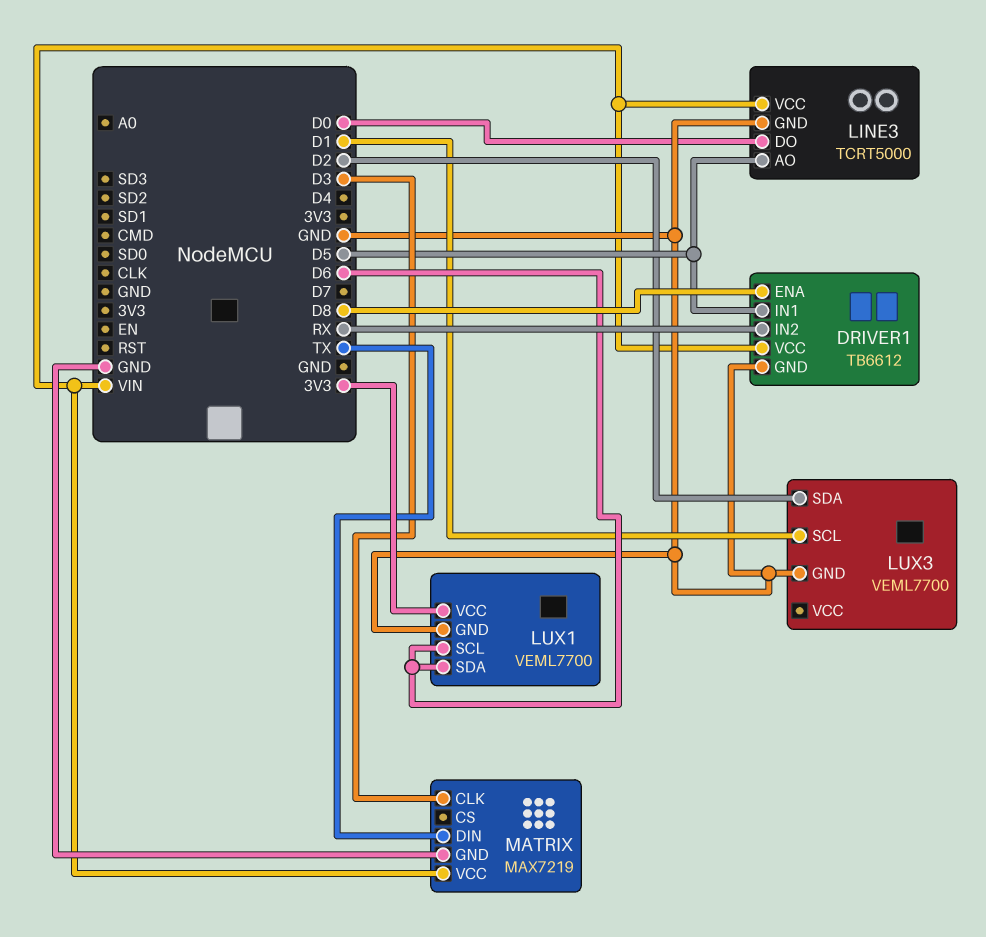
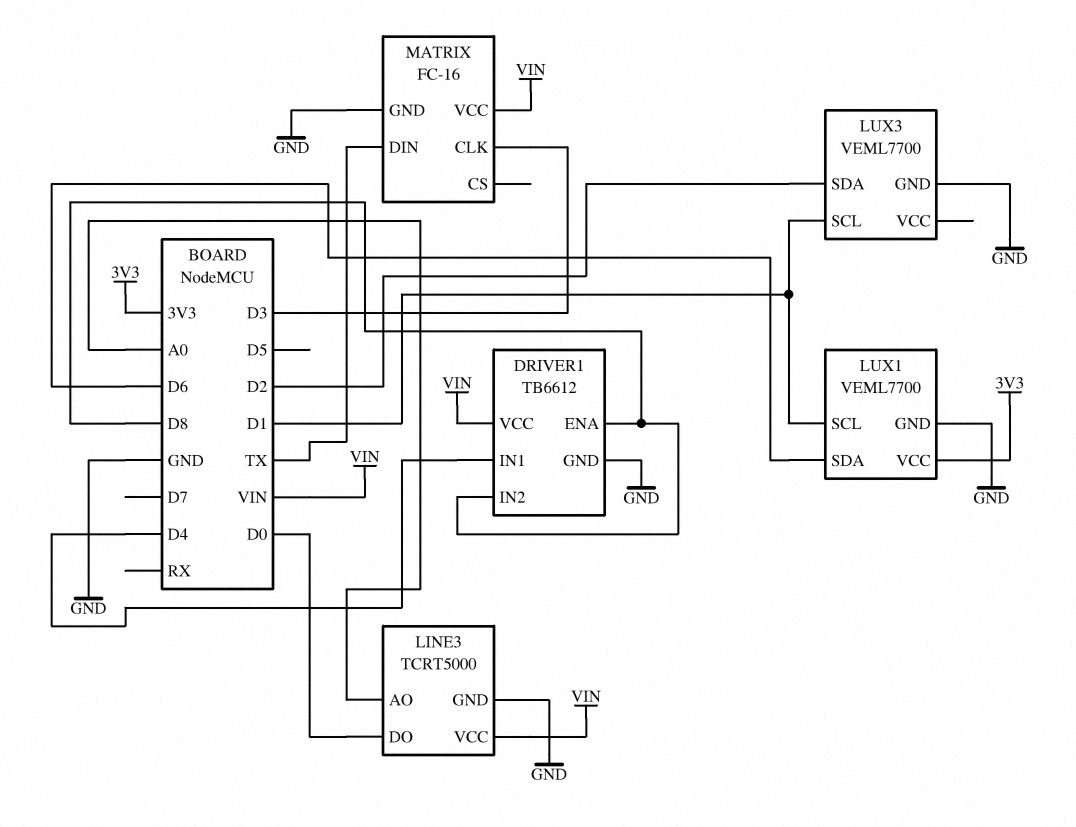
DRIVER1 pin IN1: D5 -> D4
DRIVER1 pin IN2: RX -> D8
LINE3 pin AO: D5 -> A0
LUX1 pin SCL: D6 -> D1
MATRIX: MAX7219 -> FC-16

